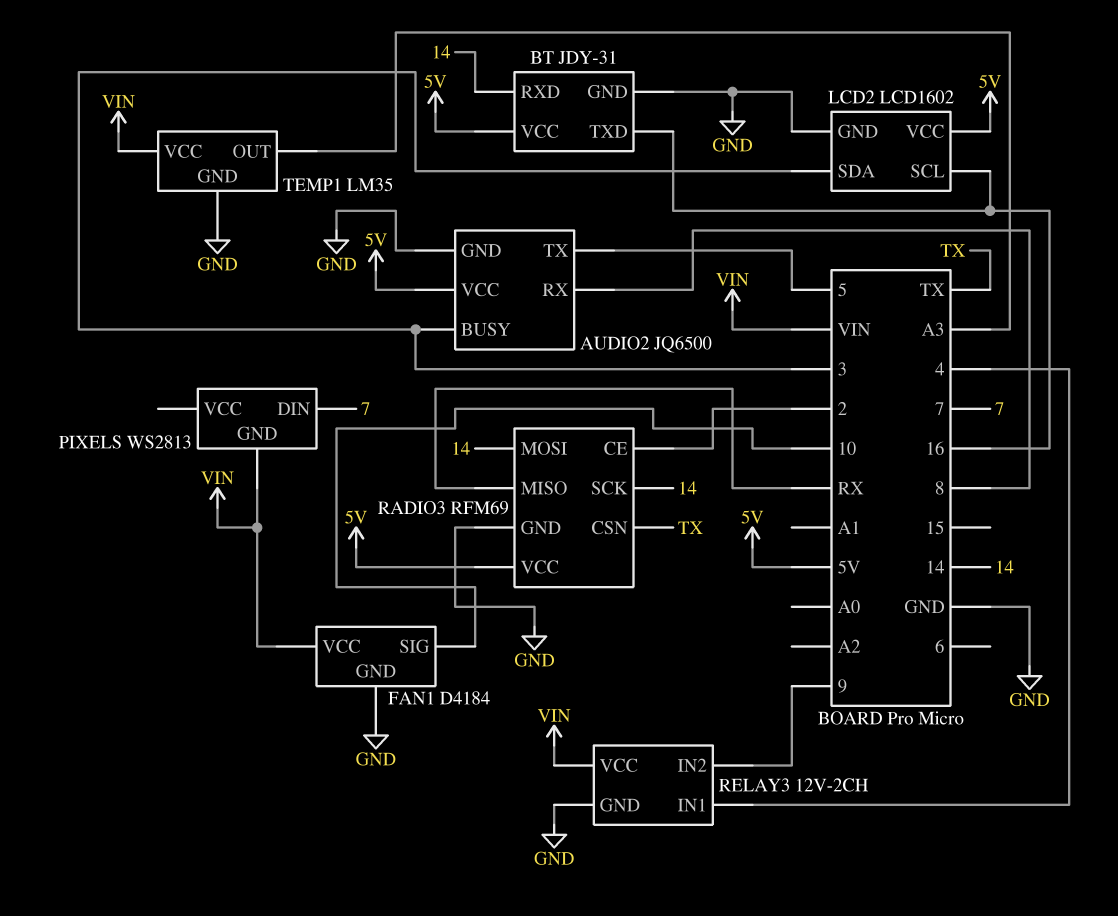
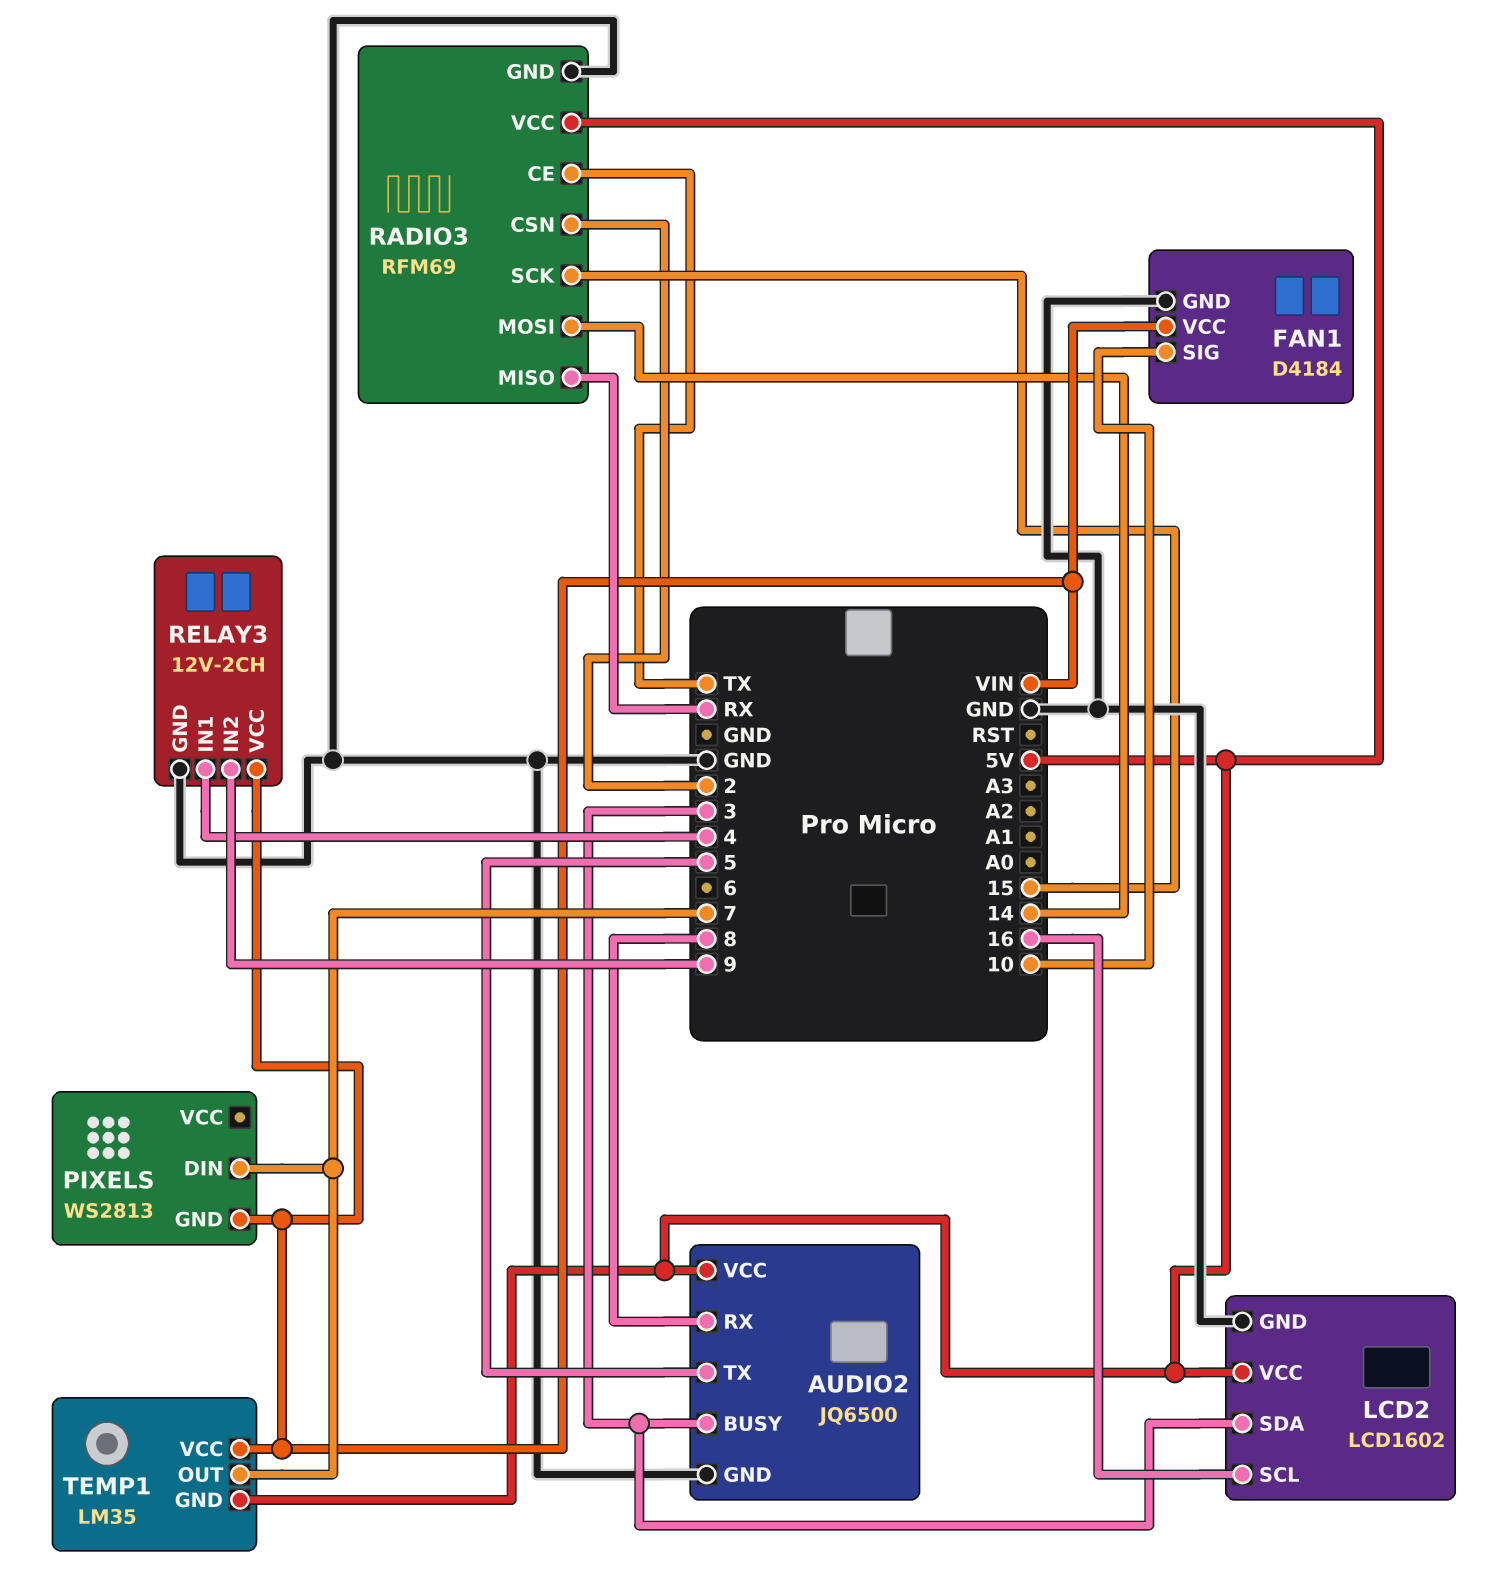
BT: JDY-31 -> none
BT pin GND: GND -> none
BT pin RXD: 14 -> none
BT pin TXD: 16 -> none
BT pin VCC: 5V -> none
RADIO3 pin CE: 2 -> TX
RADIO3 pin CSN: TX -> 2
RADIO3 pin SCK: 14 -> 15
TEMP1 pin GND: GND -> 5V
TEMP1 pin OUT: A3 -> 7

